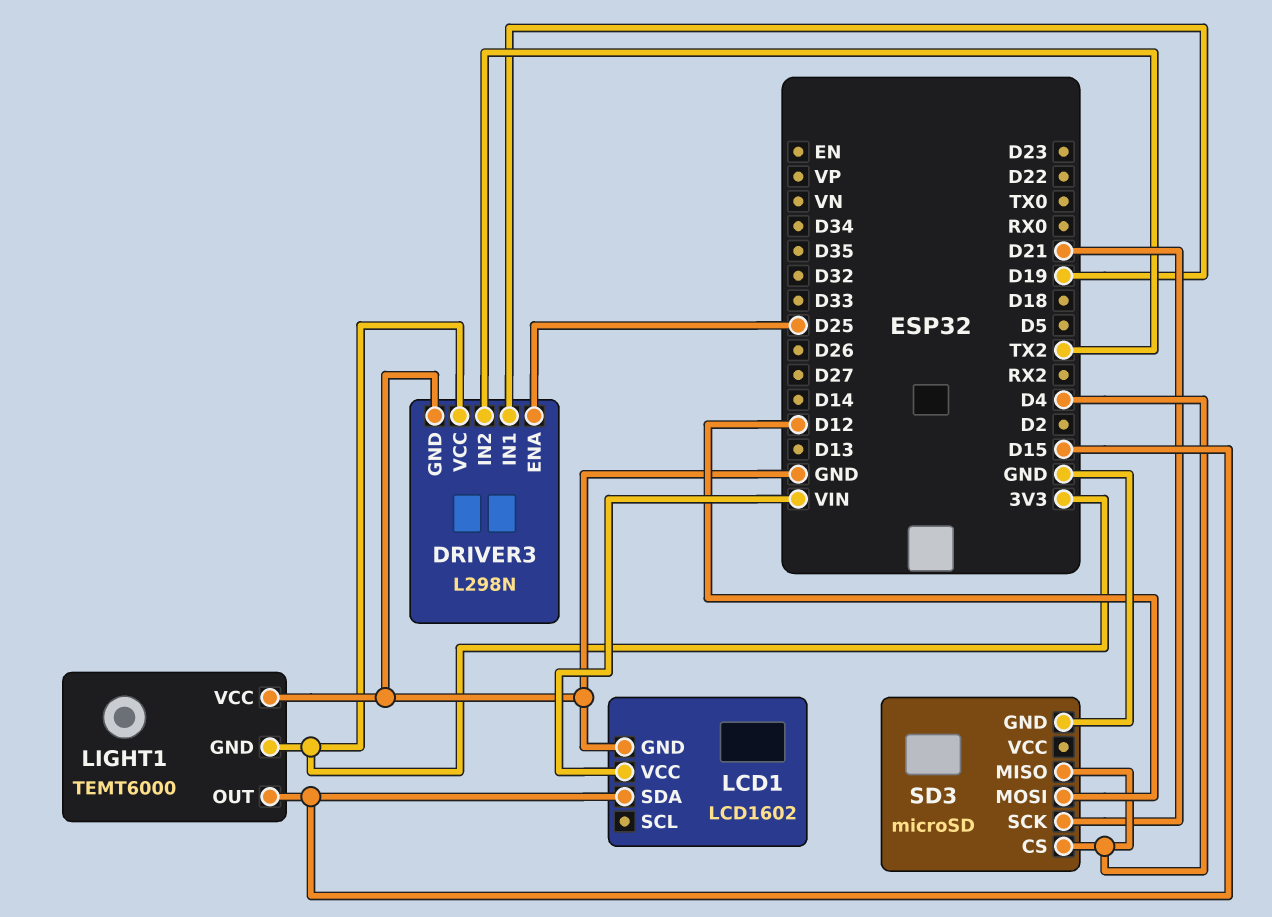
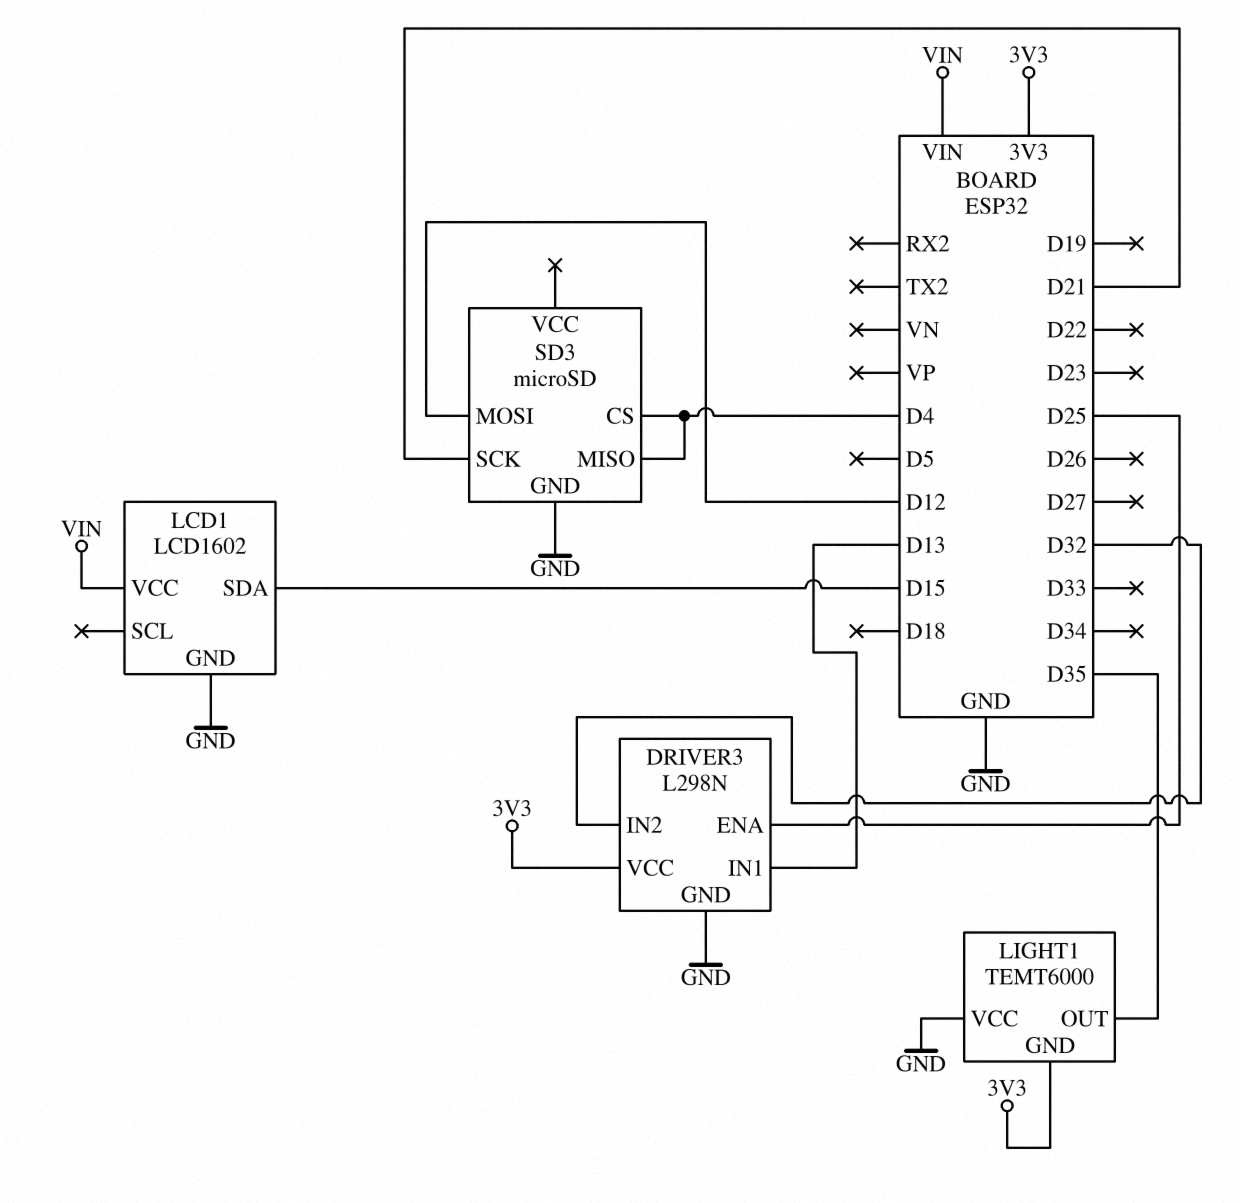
DRIVER3 pin IN1: D19 -> D13
DRIVER3 pin IN2: TX2 -> D32
LIGHT1 pin OUT: D15 -> D35

